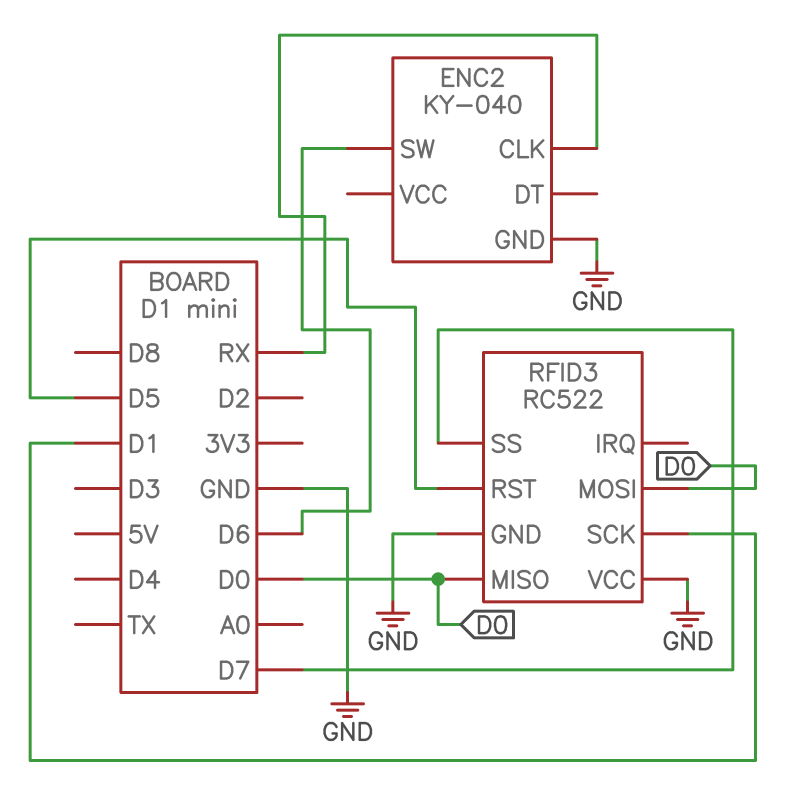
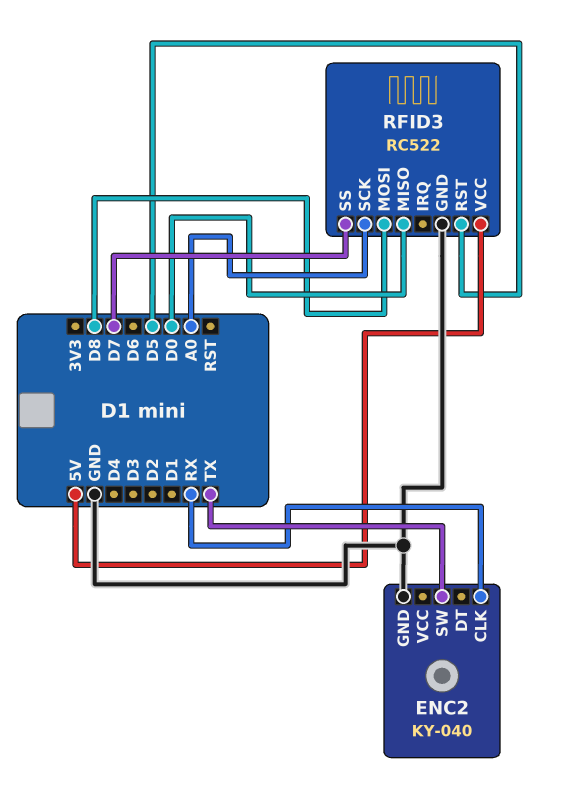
ENC2 pin SW: D6 -> TX
RFID3 pin MOSI: D0 -> D8
RFID3 pin SCK: D1 -> A0
RFID3 pin VCC: GND -> 5V

